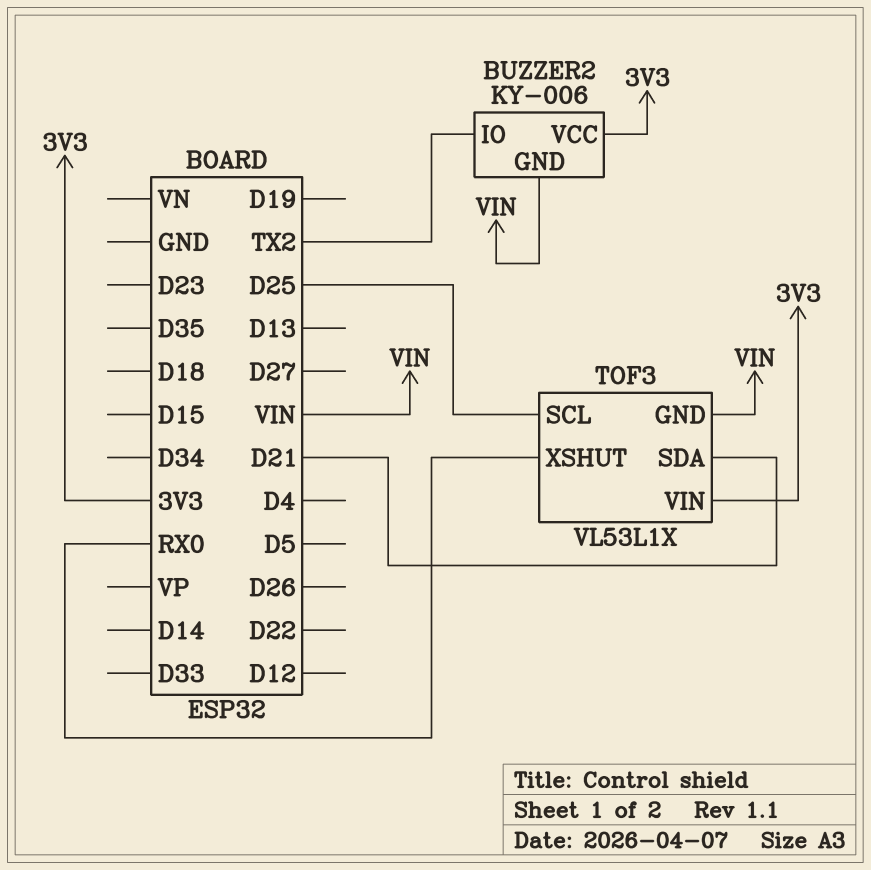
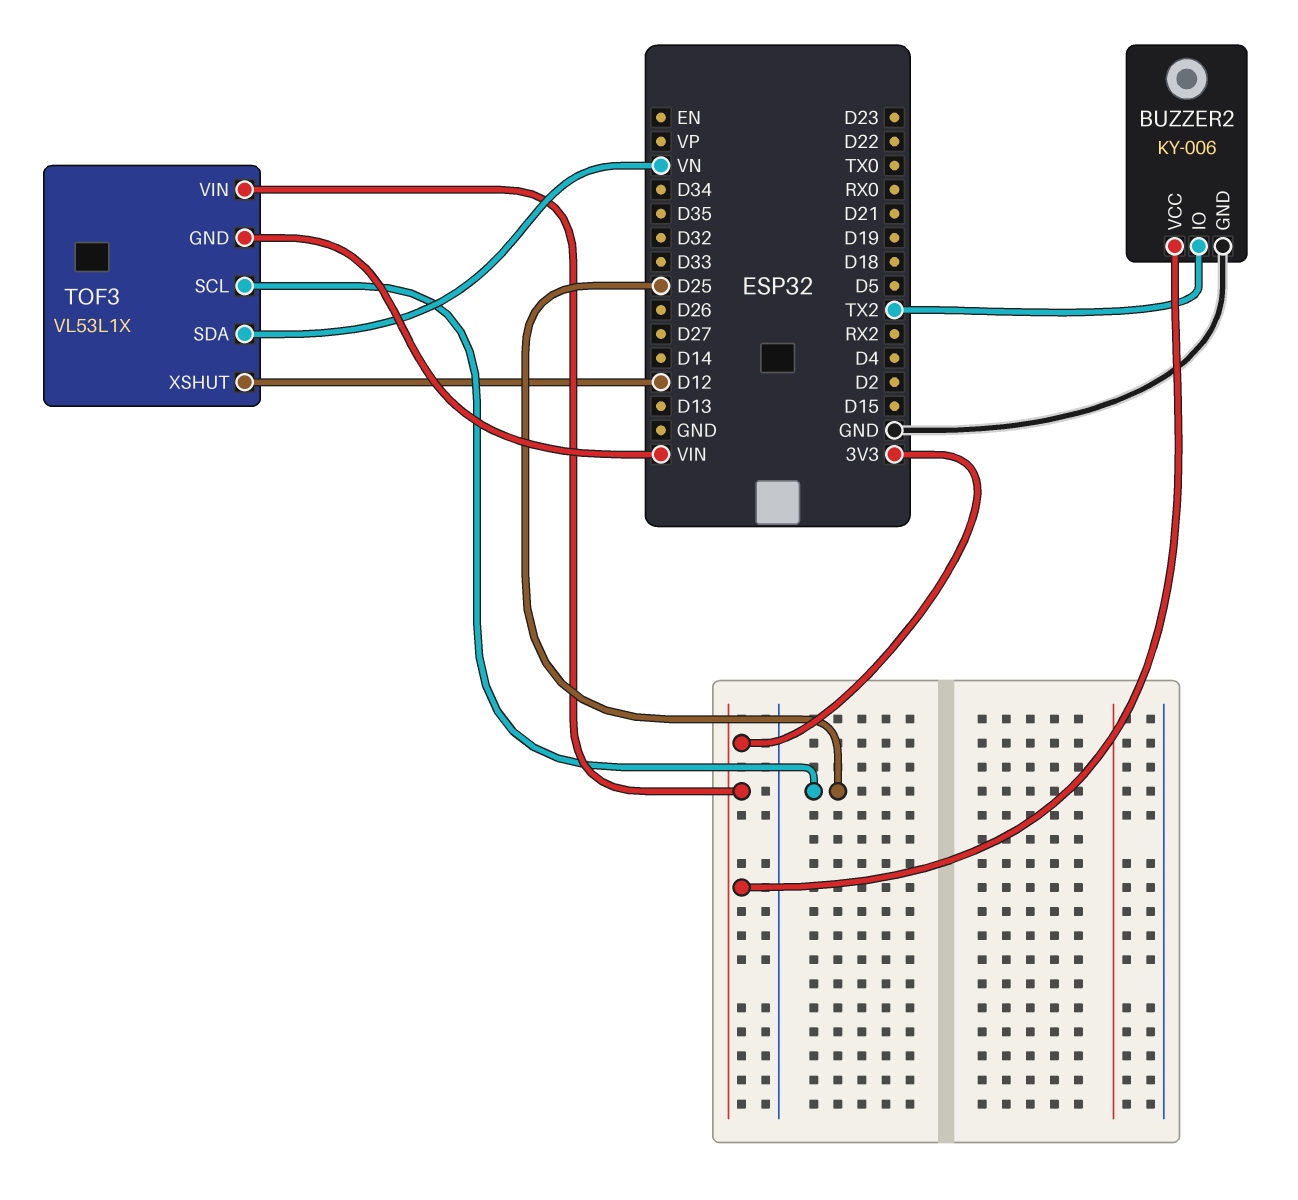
BUZZER2 pin GND: VIN -> GND
TOF3 pin SDA: D21 -> VN
TOF3 pin XSHUT: RX0 -> D12

